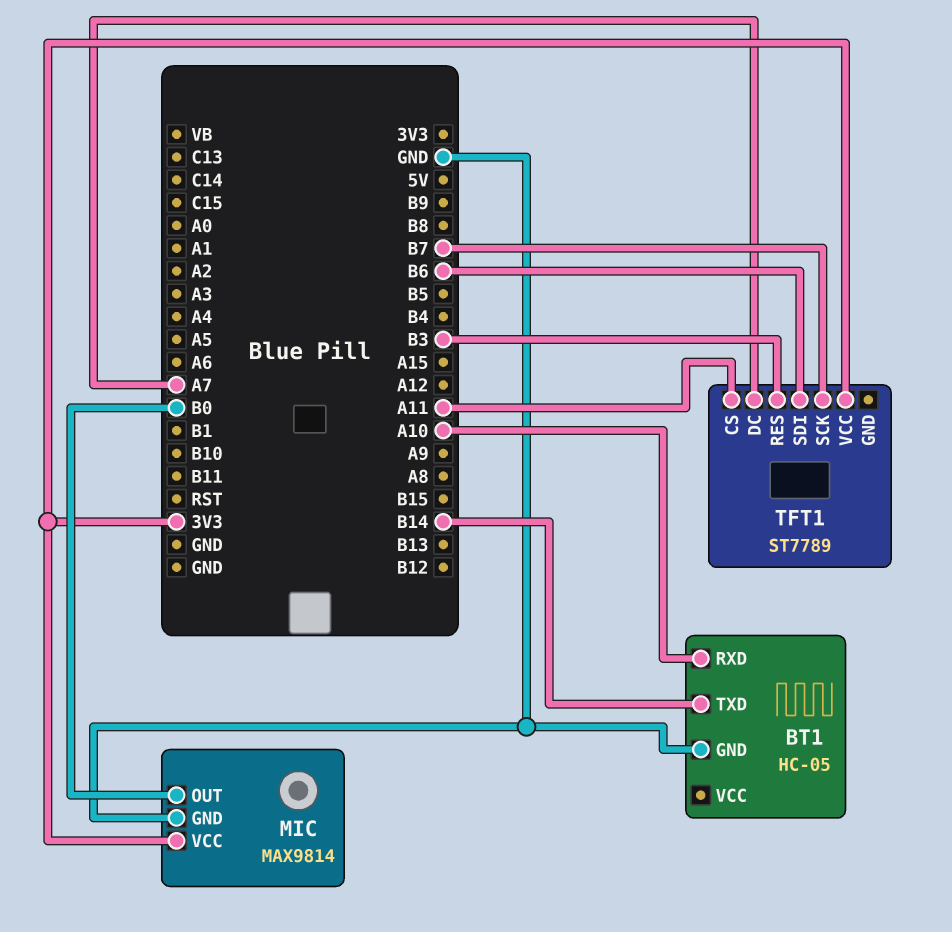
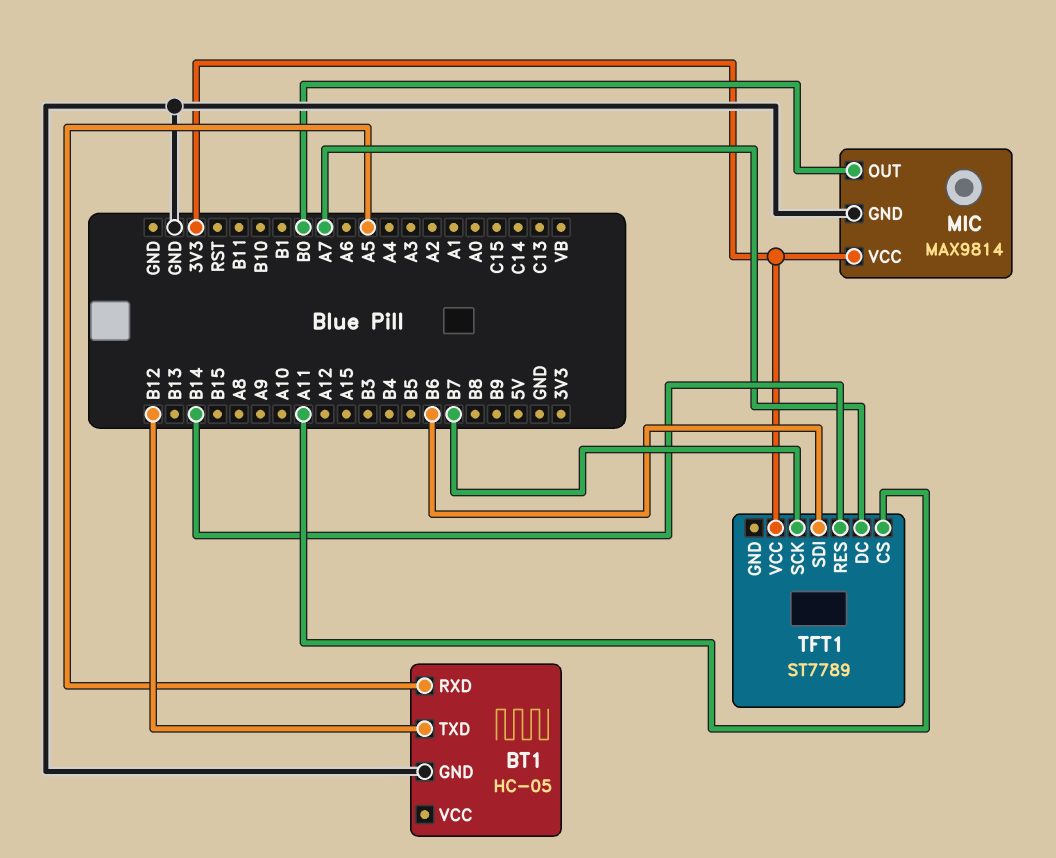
BT1 pin RXD: A10 -> A5
BT1 pin TXD: B14 -> B12
TFT1 pin RES: B3 -> B14

